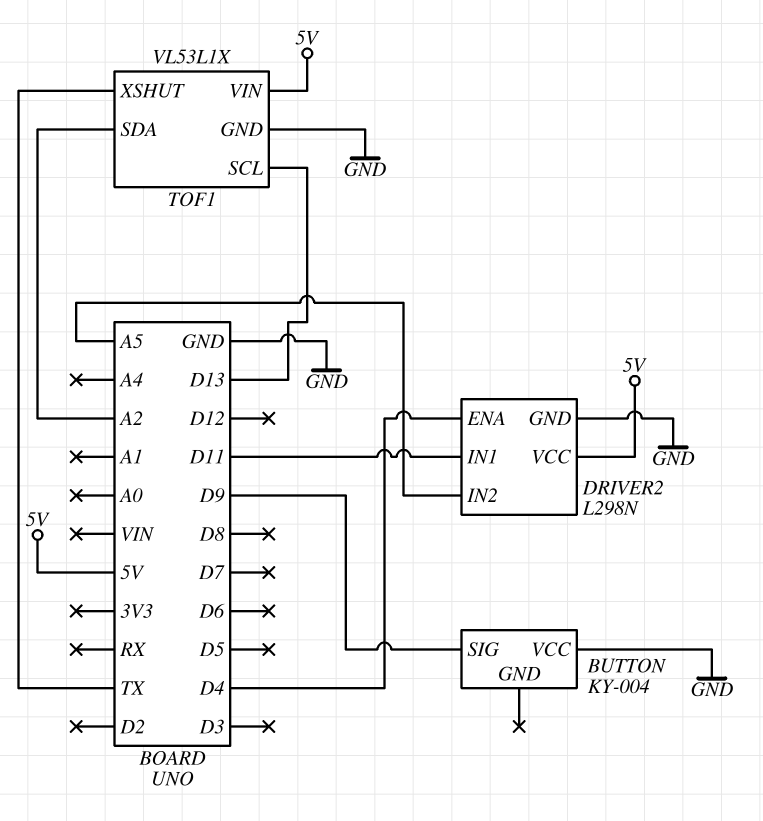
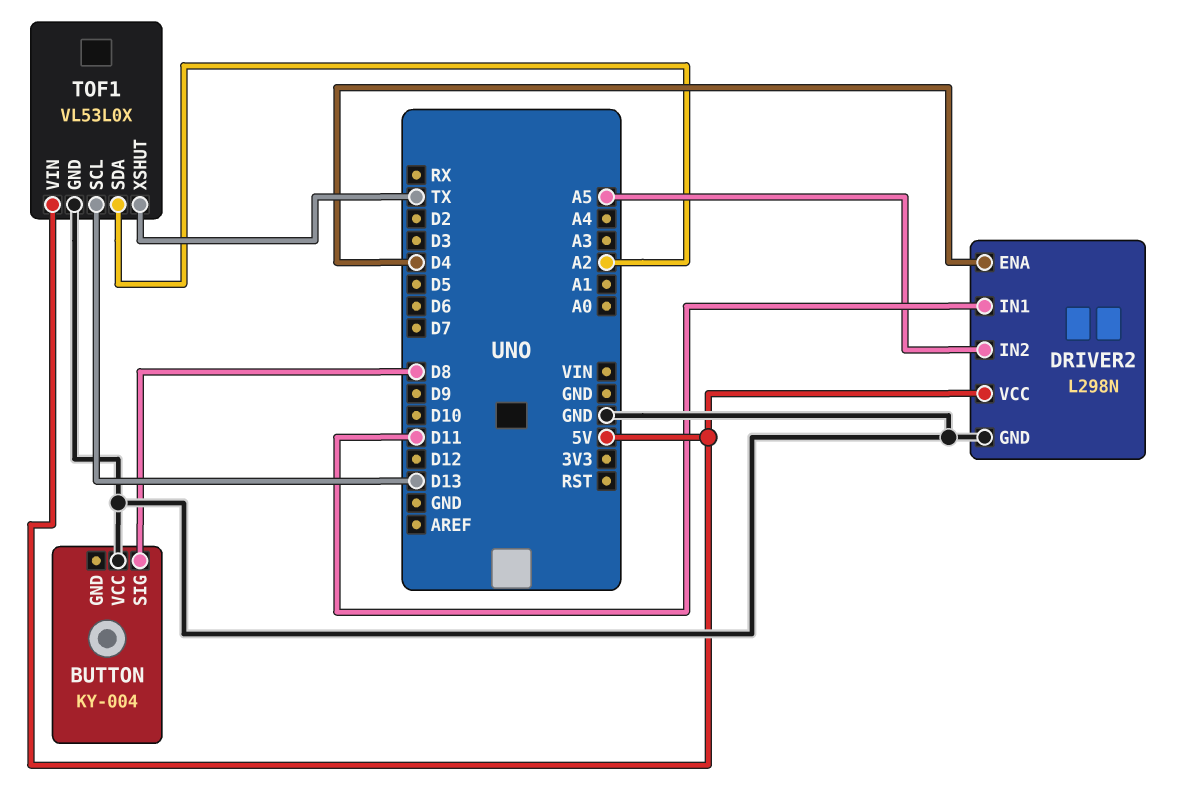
BUTTON pin SIG: D9 -> D8
TOF1: VL53L1X -> VL53L0X

